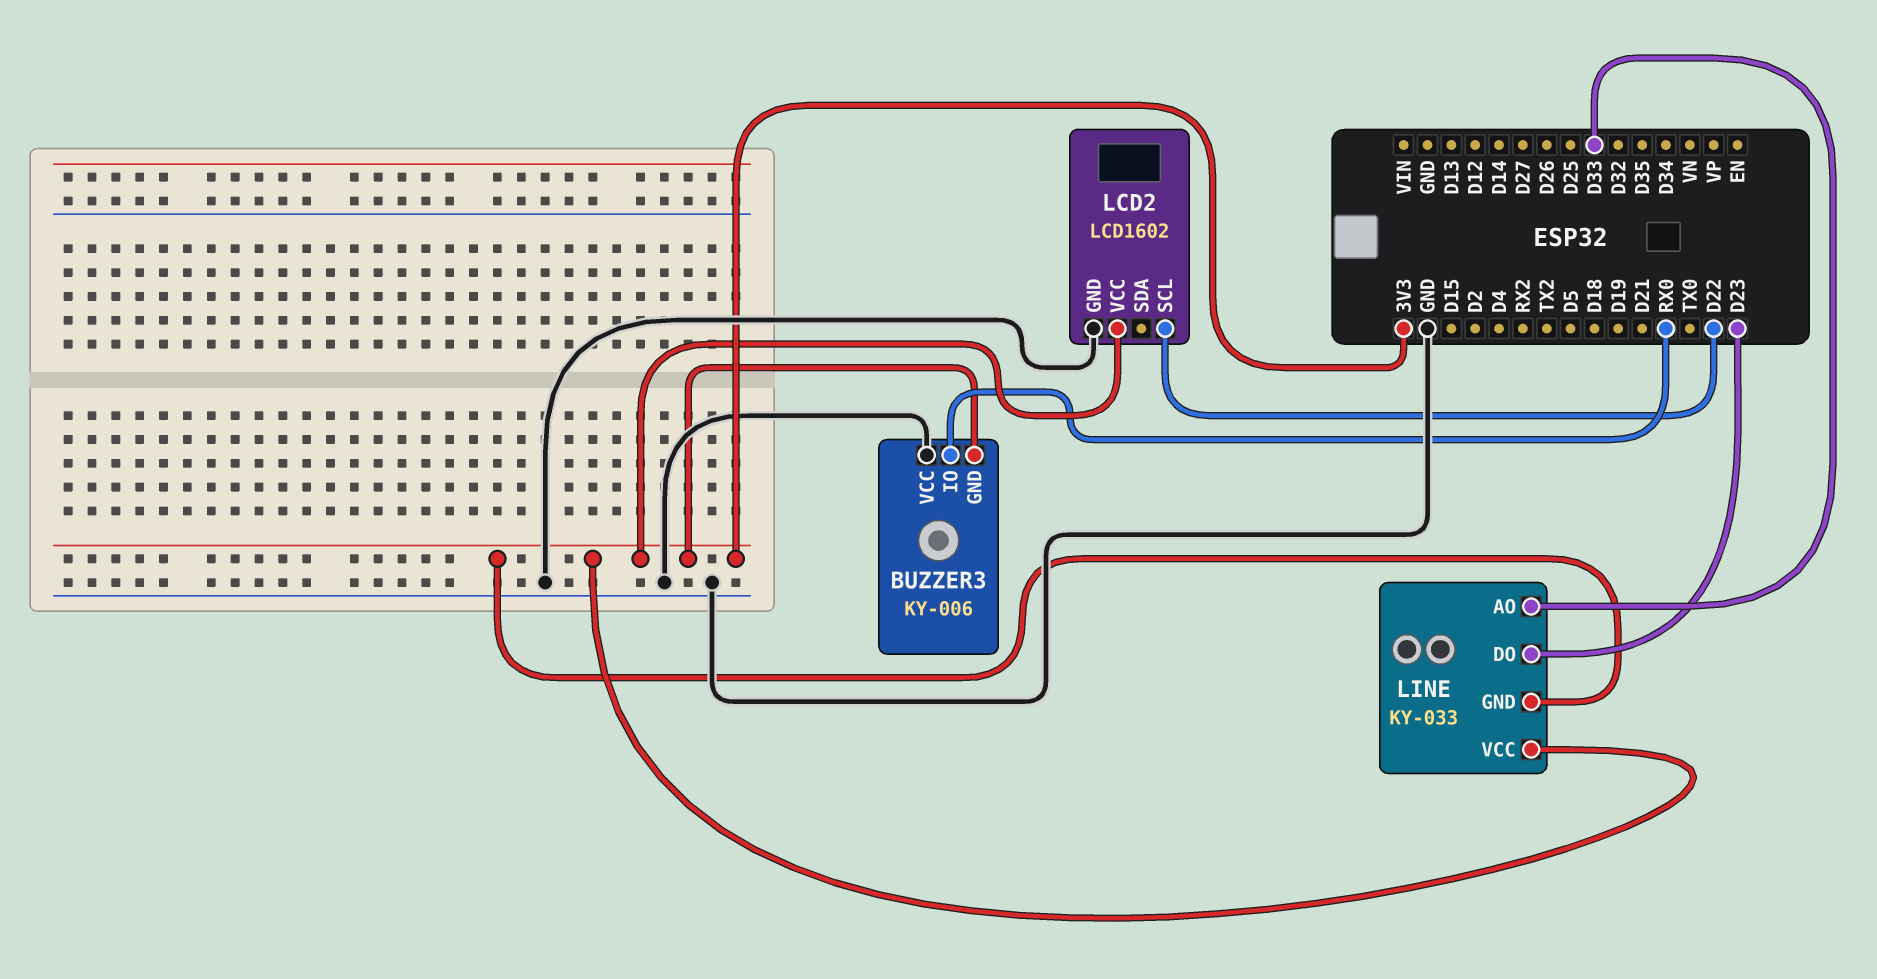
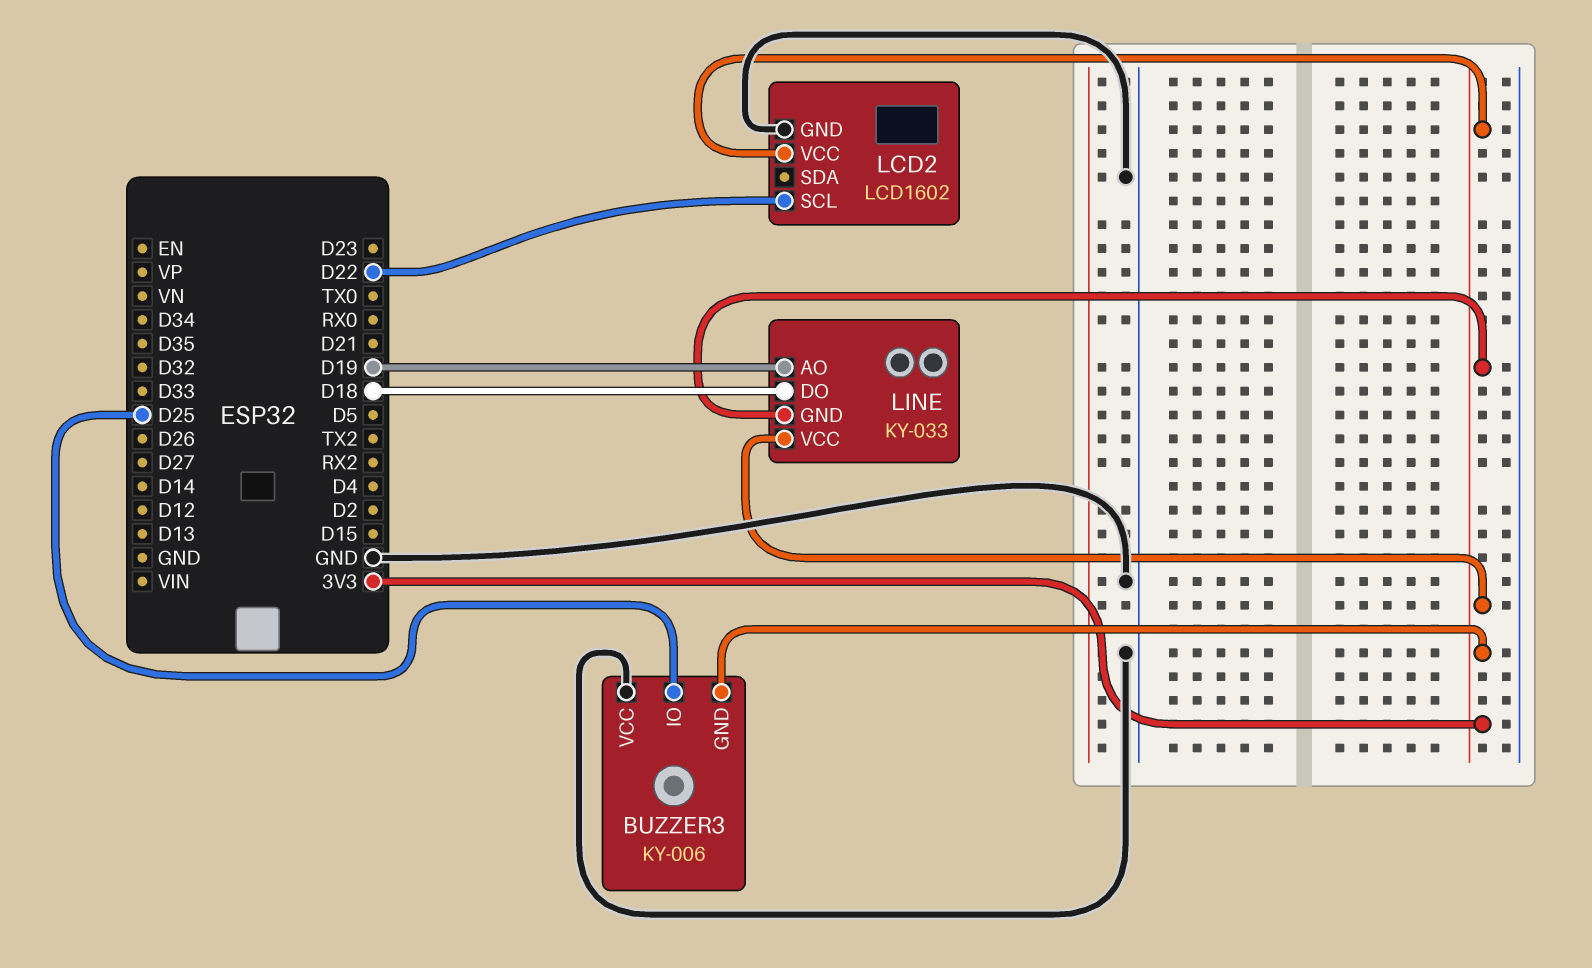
BUZZER3 pin IO: RX0 -> D25
LINE pin AO: D33 -> D19
LINE pin DO: D23 -> D18

